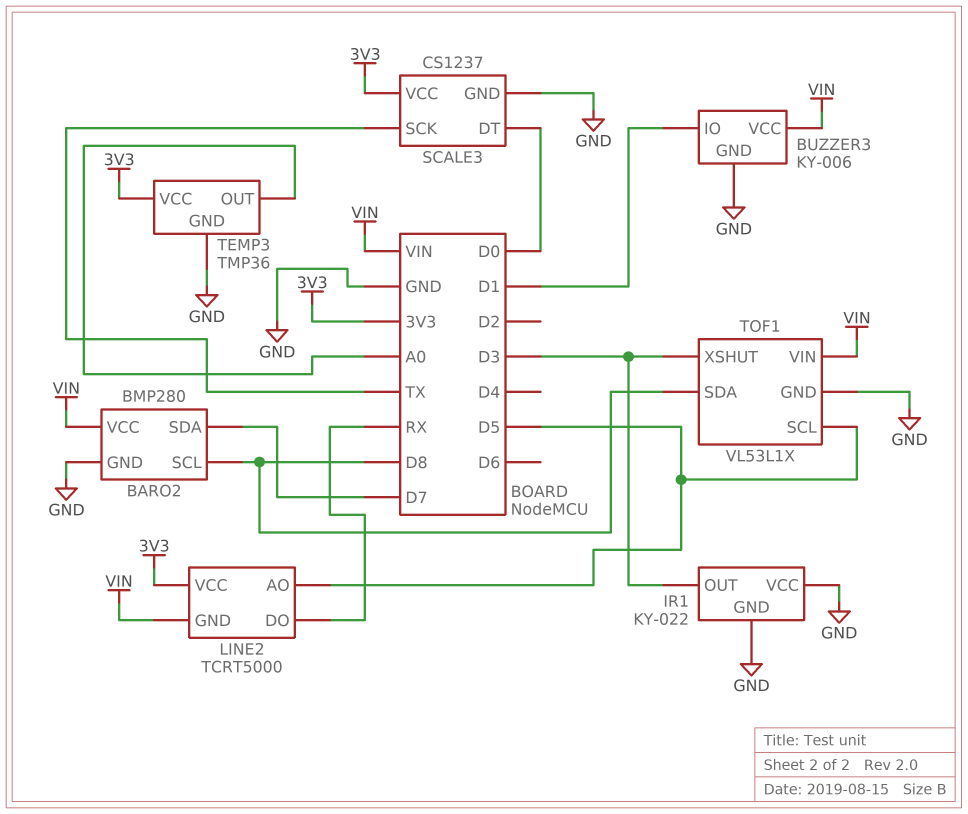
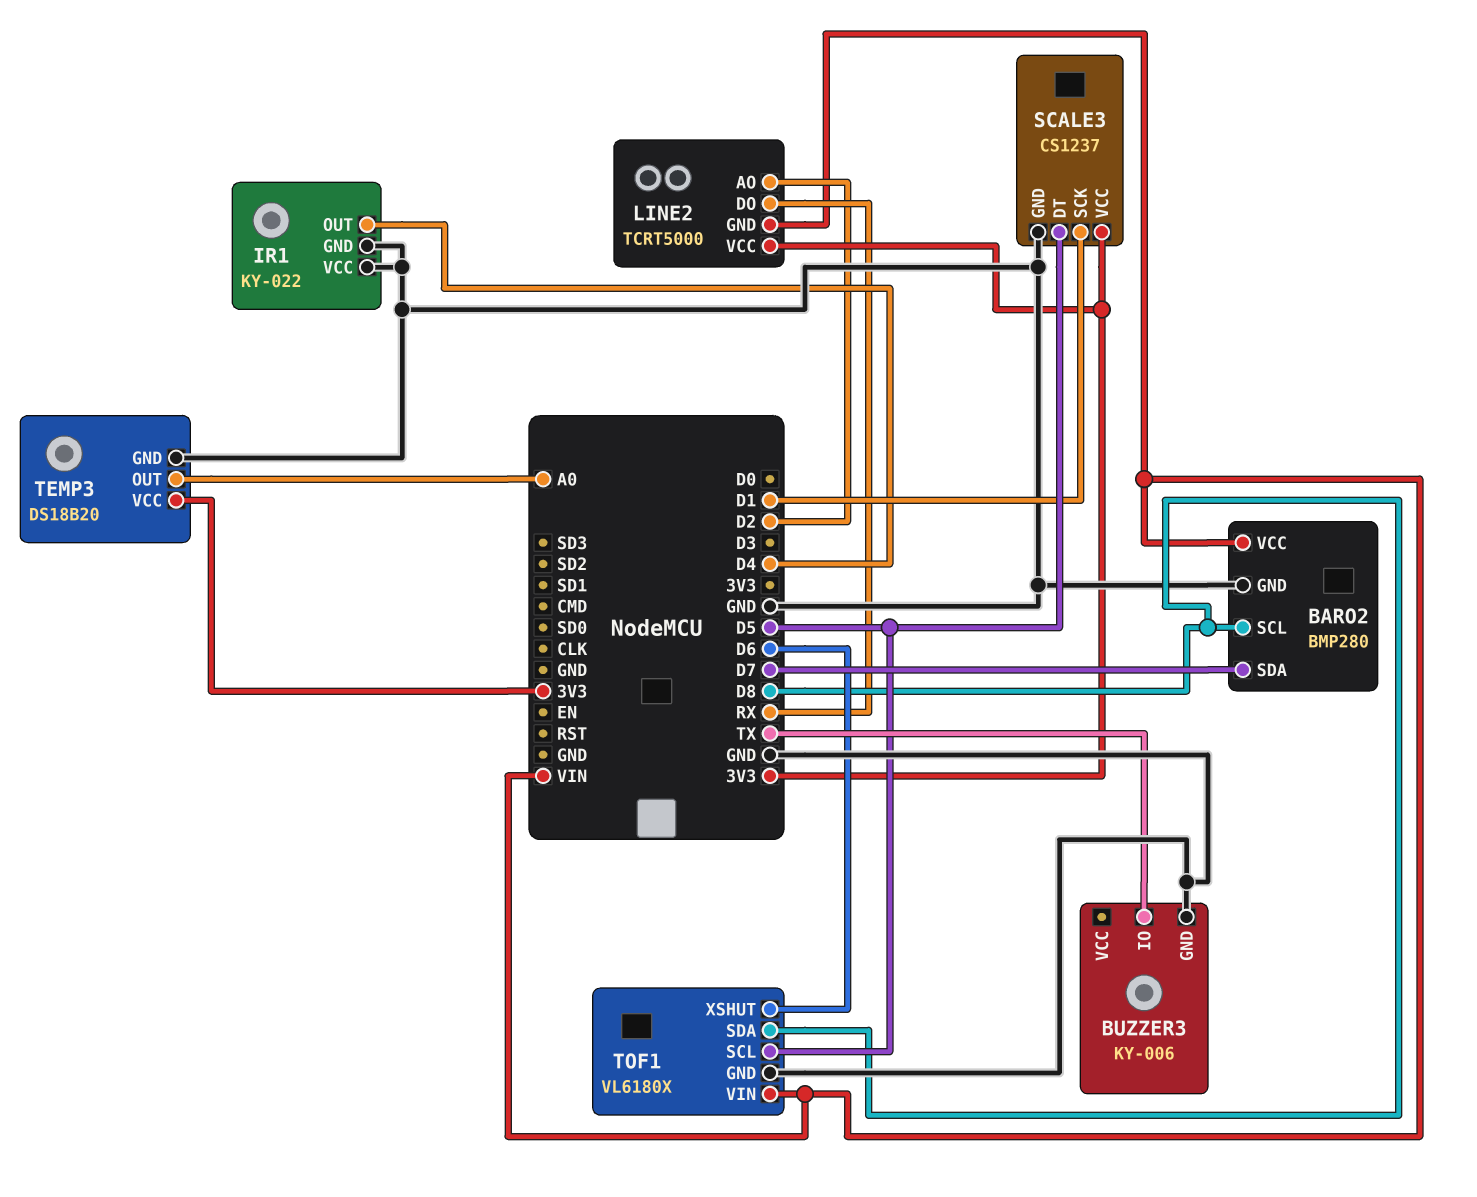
BUZZER3 pin IO: D1 -> TX
BUZZER3 pin VCC: VIN -> none
IR1 pin OUT: D3 -> D4
LINE2 pin AO: D5 -> D2
SCALE3 pin DT: D0 -> D5
SCALE3 pin SCK: TX -> D1
TEMP3: TMP36 -> DS18B20
TOF1: VL53L1X -> VL6180X
TOF1 pin XSHUT: D3 -> D6

